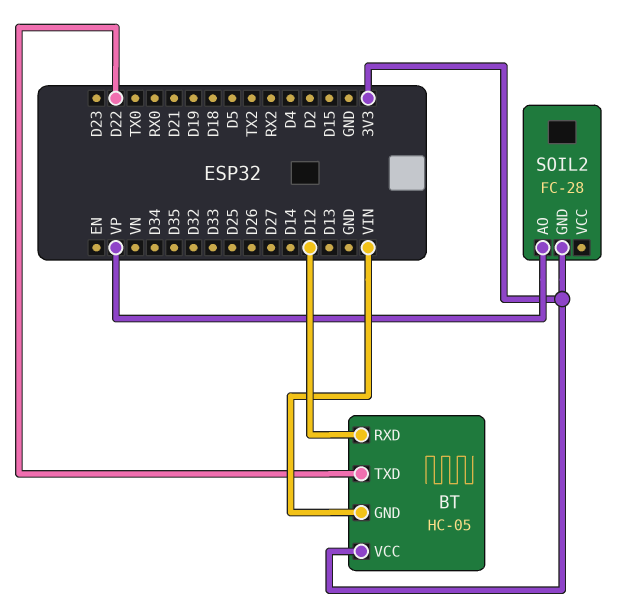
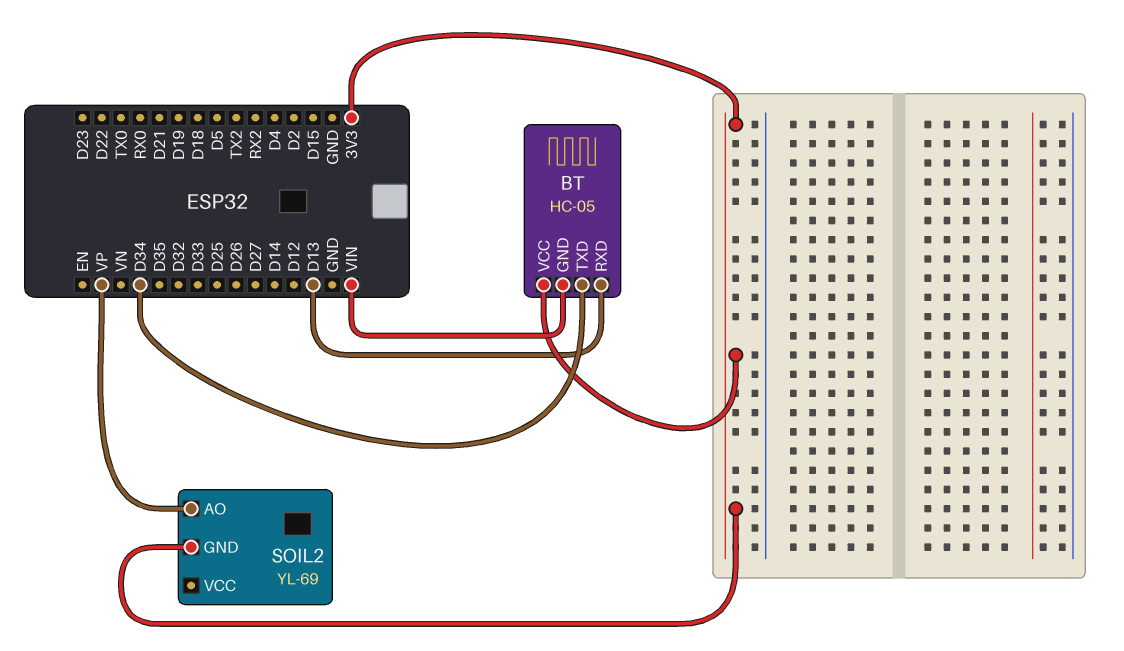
BT pin RXD: D12 -> D13
BT pin TXD: D22 -> D34
SOIL2: FC-28 -> YL-69

